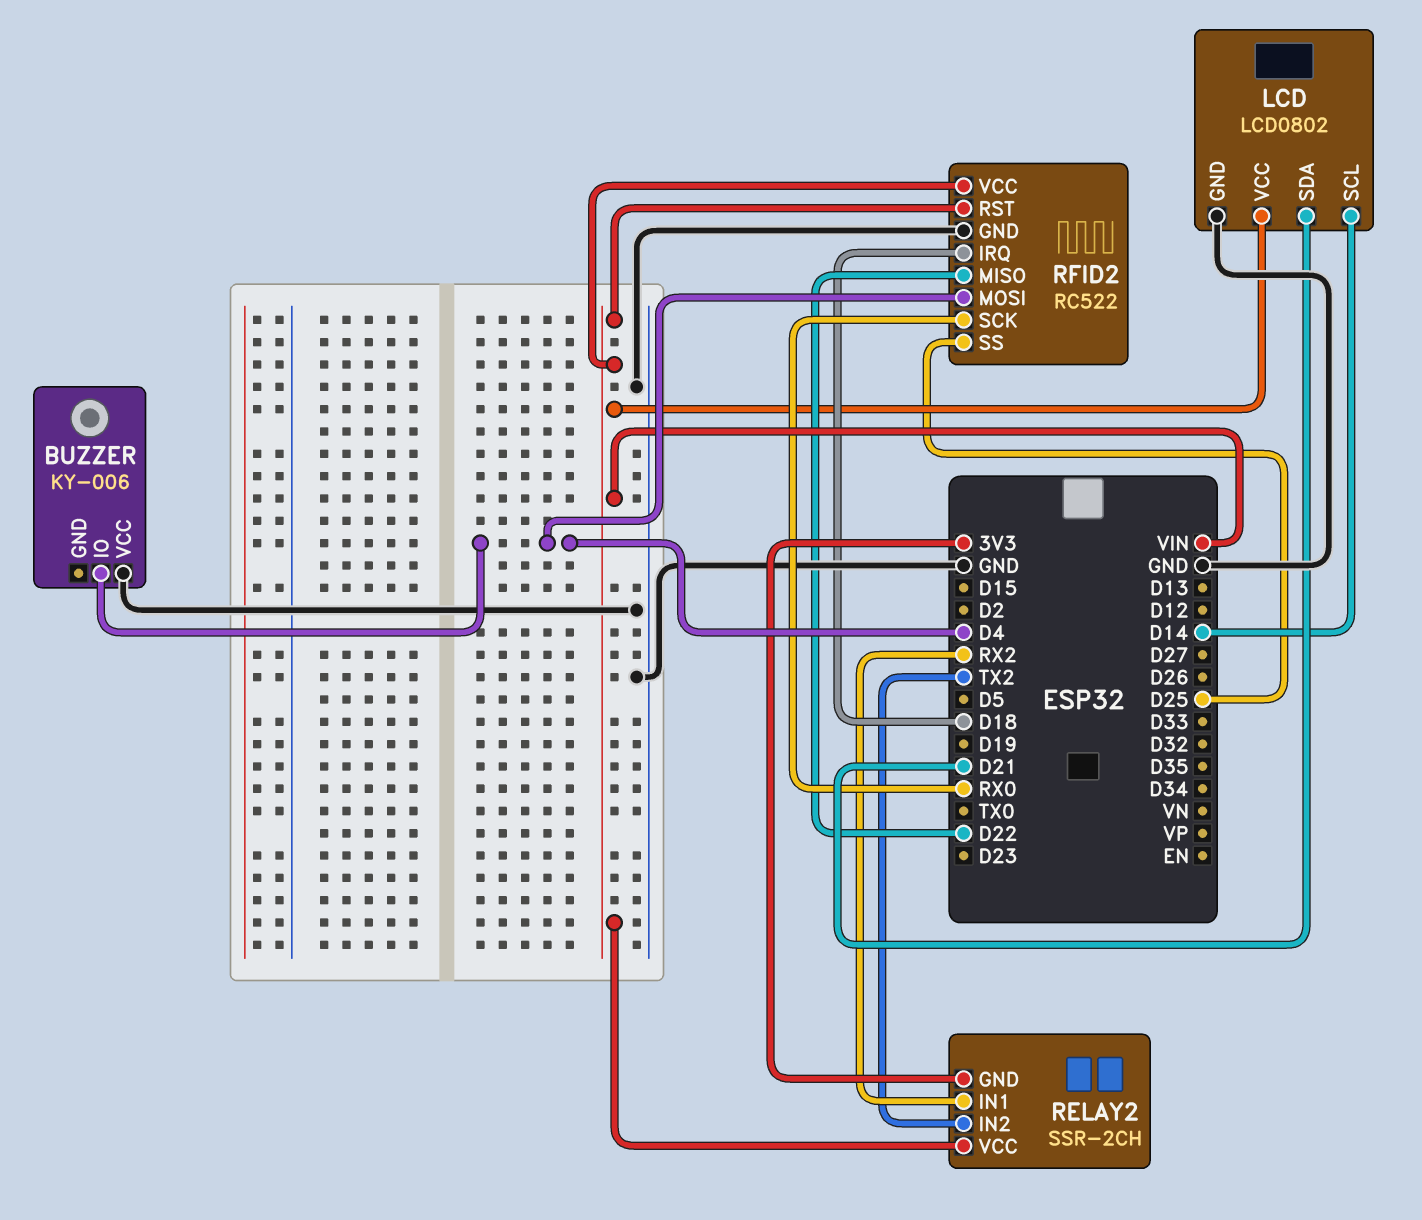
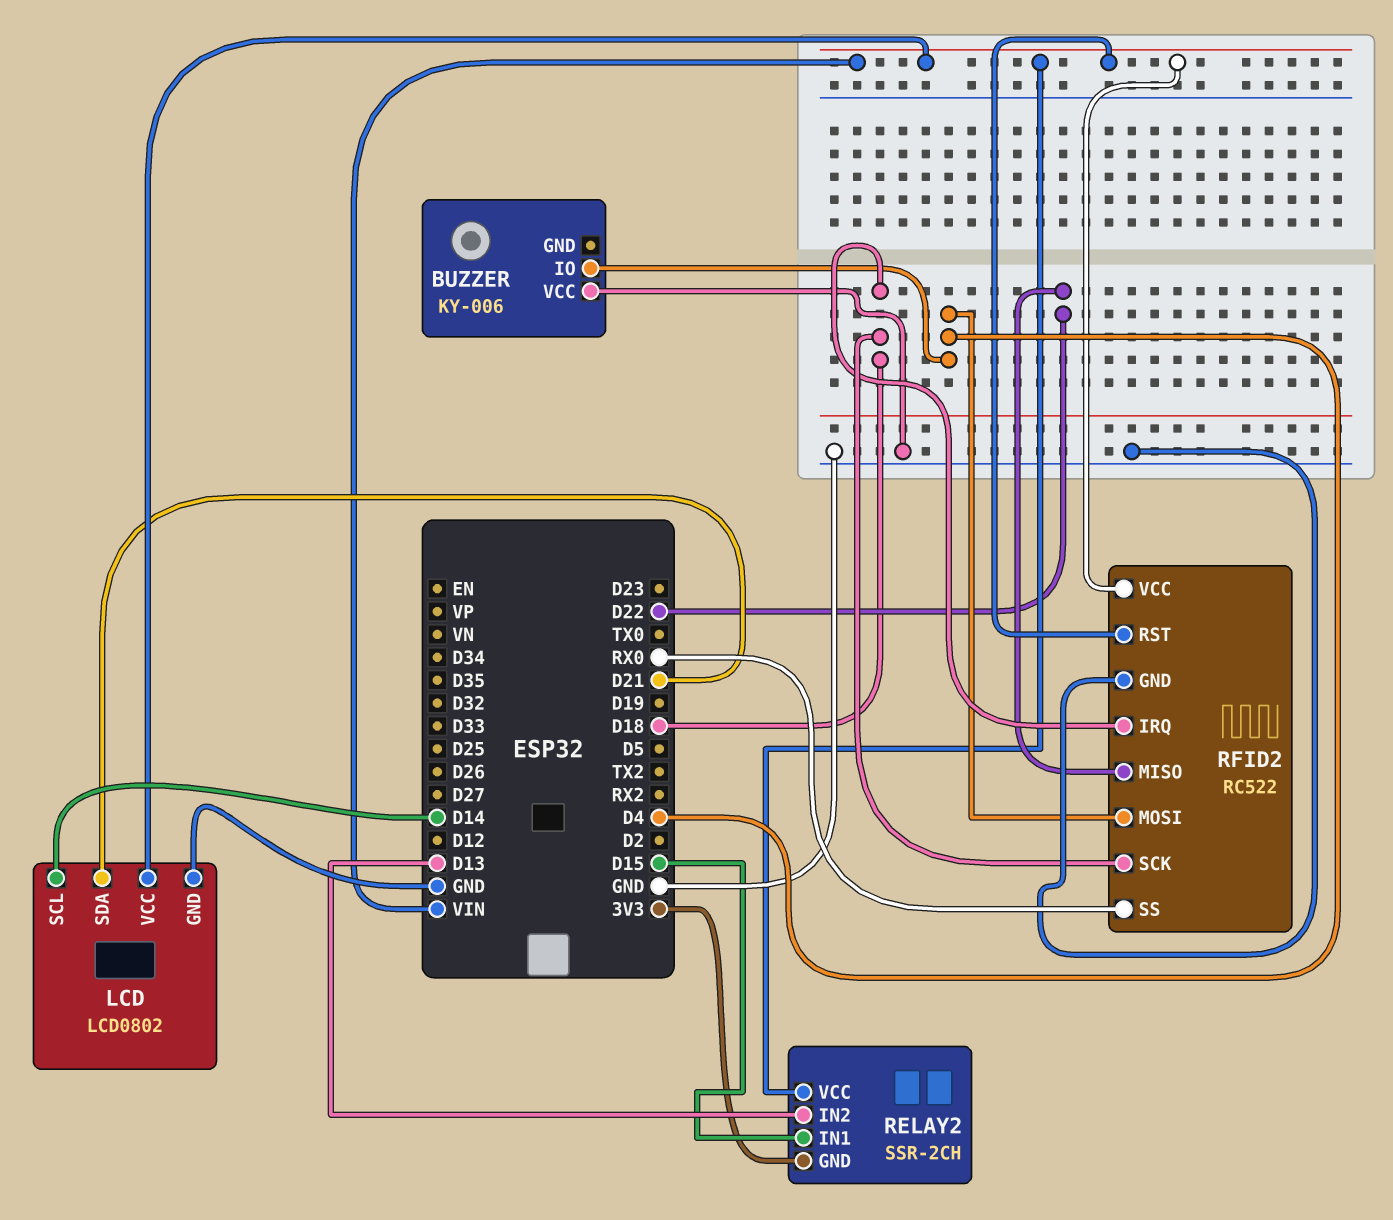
RELAY2 pin IN1: RX2 -> D15
RELAY2 pin IN2: TX2 -> D13
RFID2 pin SCK: RX0 -> D18
RFID2 pin SS: D25 -> RX0

